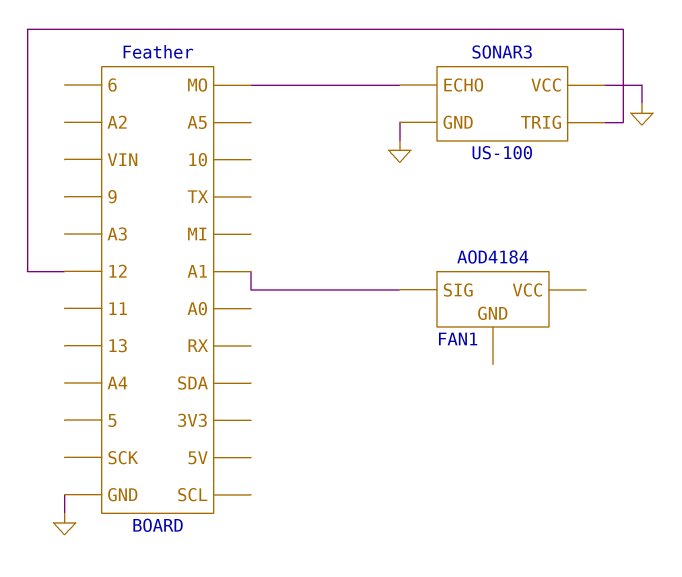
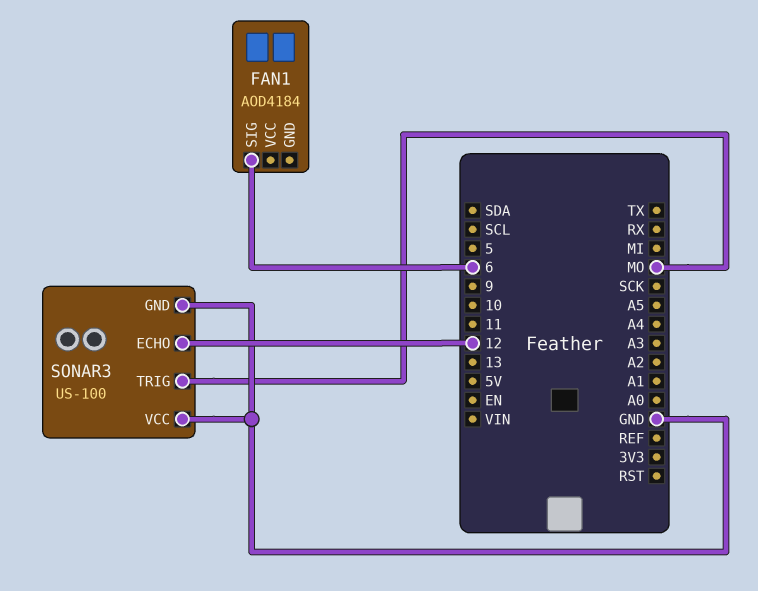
FAN1 pin SIG: A1 -> 6
SONAR3 pin ECHO: MO -> 12
SONAR3 pin TRIG: 12 -> MO

